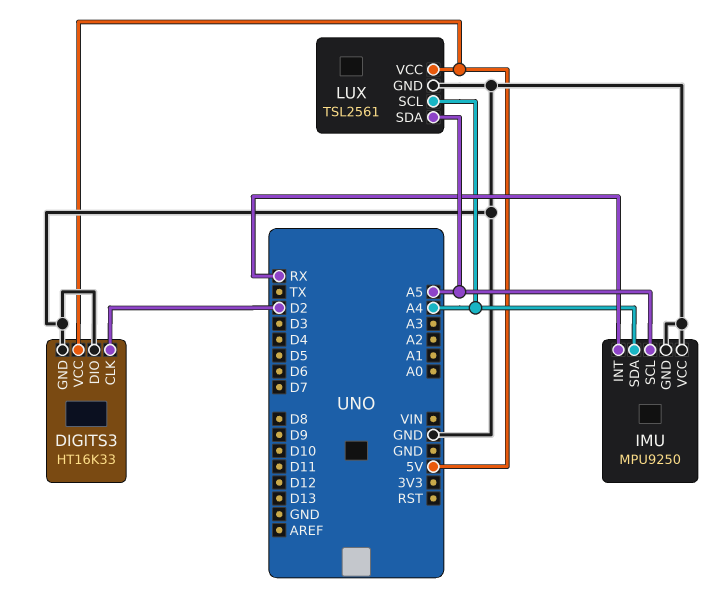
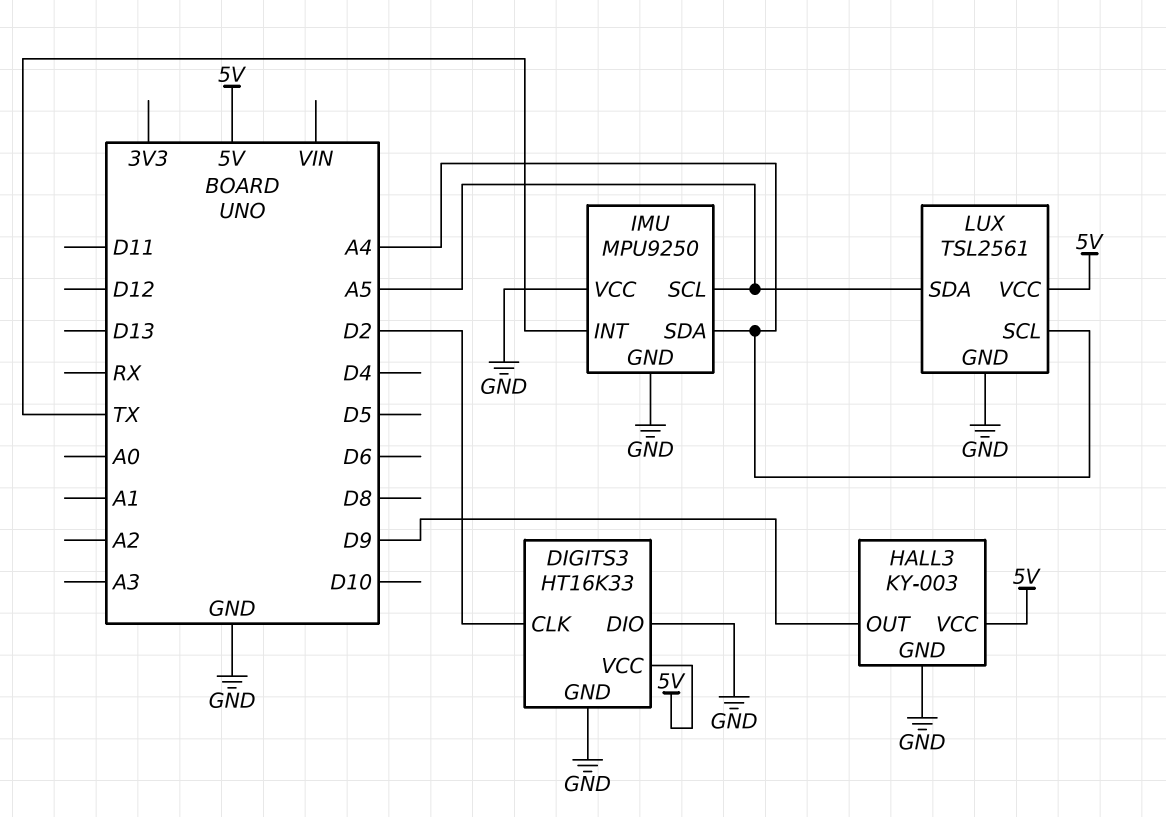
HALL3: none -> KY-003
HALL3 pin GND: none -> GND
HALL3 pin OUT: none -> D9
HALL3 pin VCC: none -> 5V
IMU pin INT: RX -> TX

